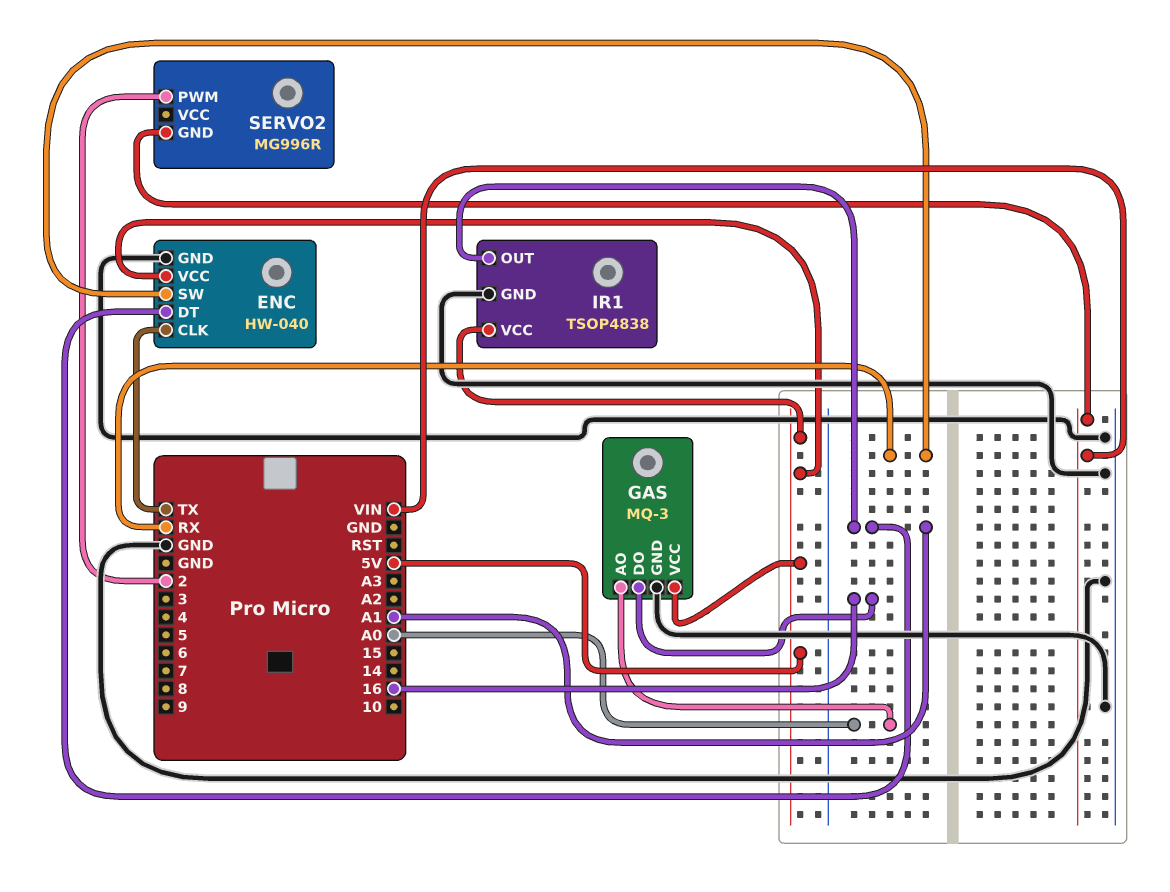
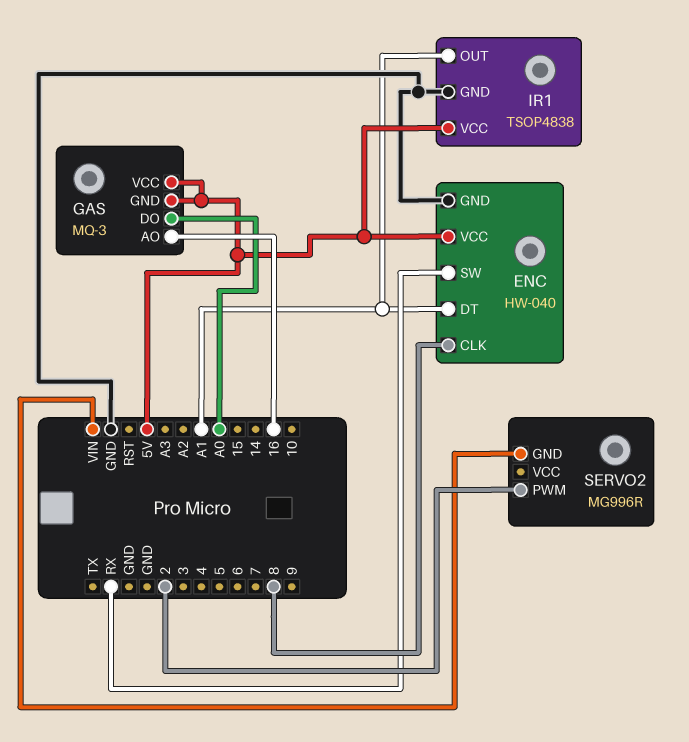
ENC pin CLK: TX -> 8
GAS pin AO: A0 -> 16
GAS pin DO: 16 -> A0
GAS pin GND: GND -> 5V

